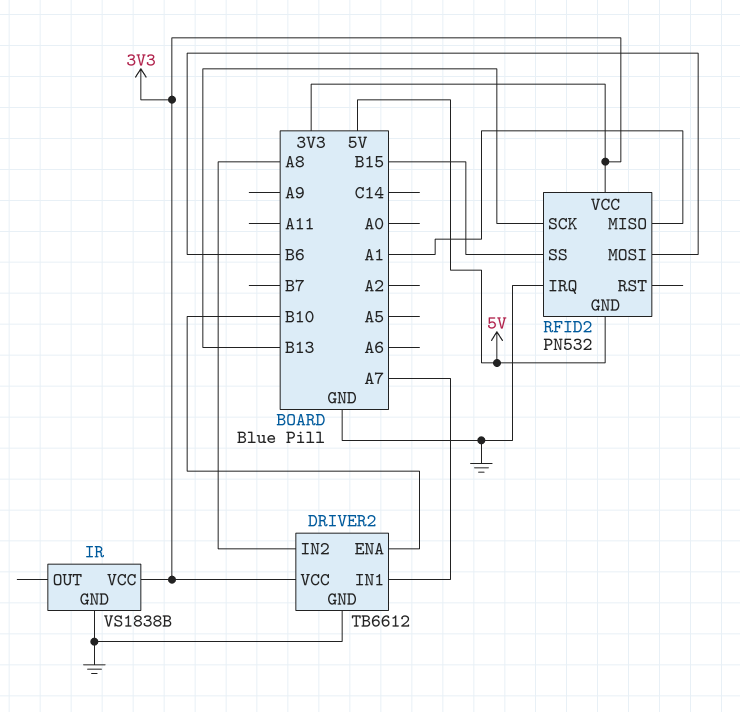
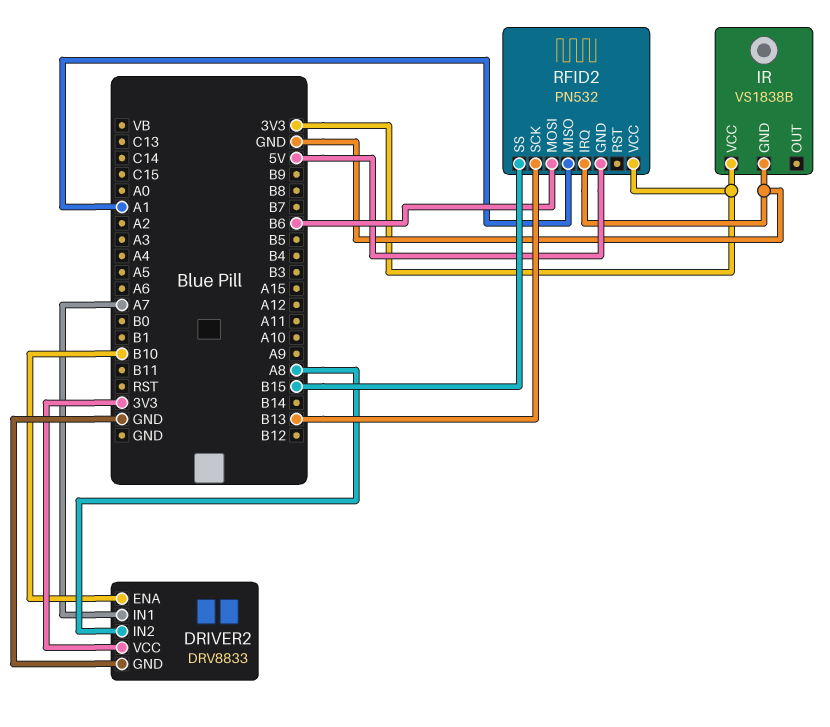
DRIVER2: TB6612 -> DRV8833

